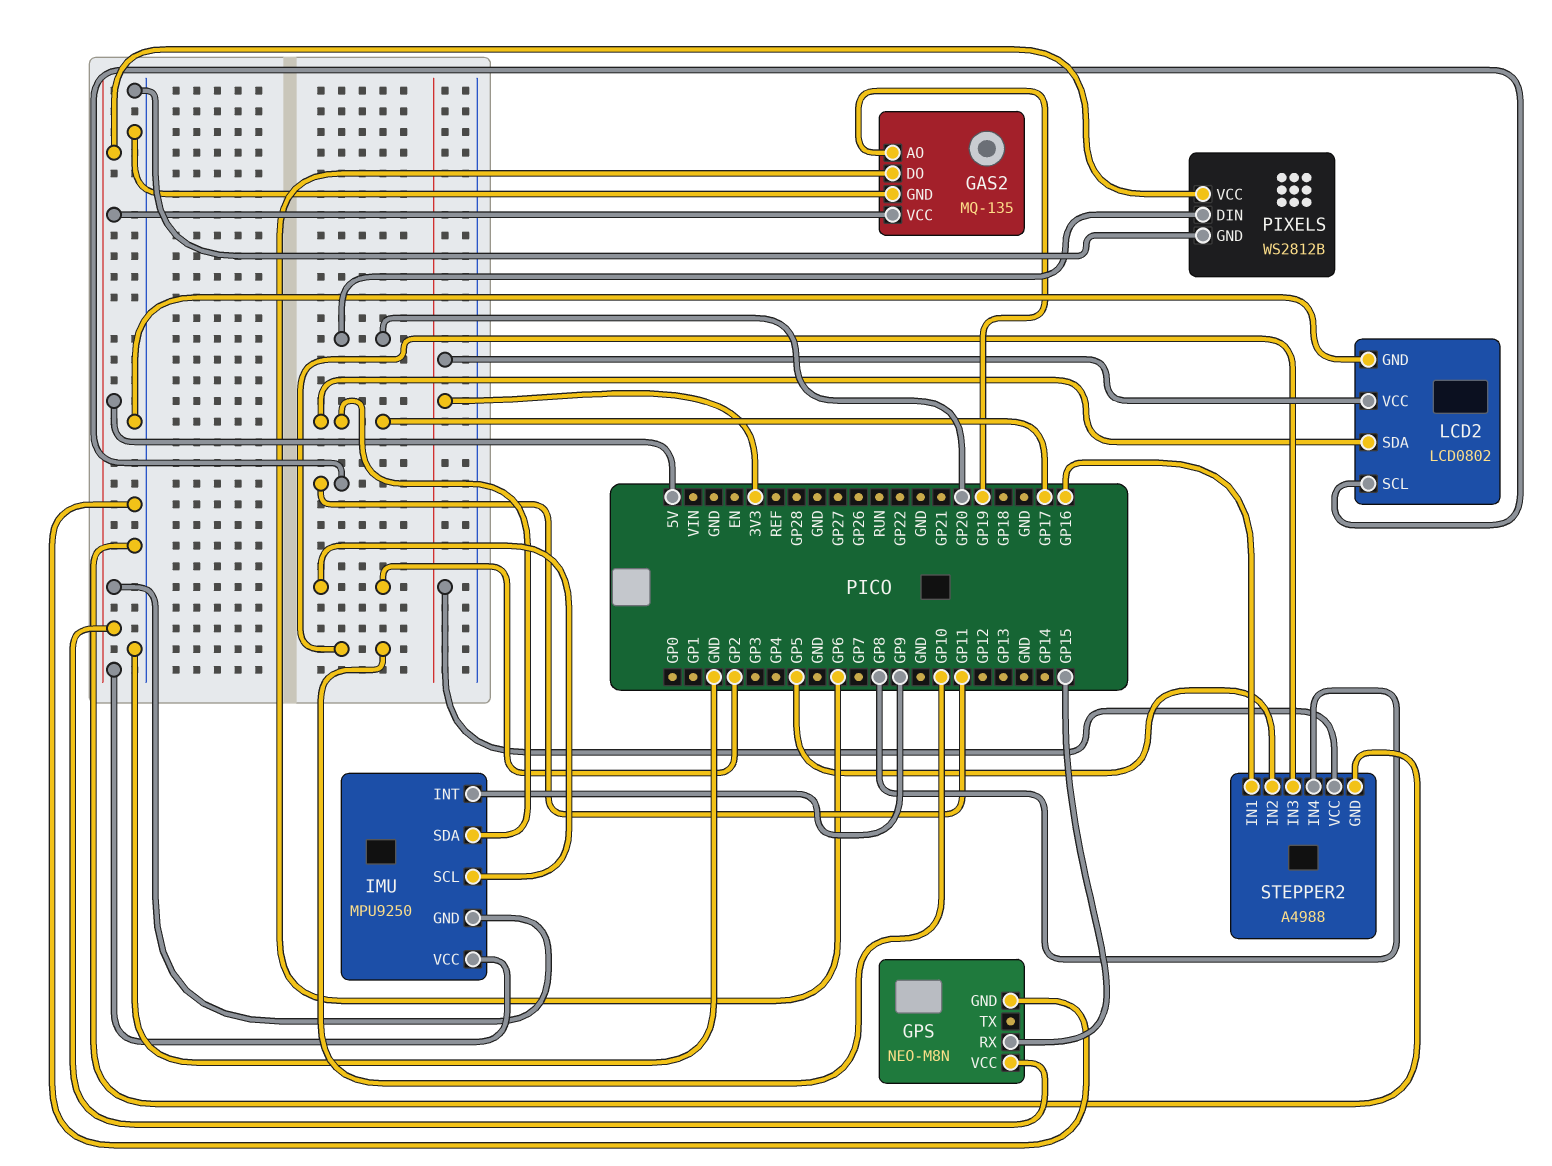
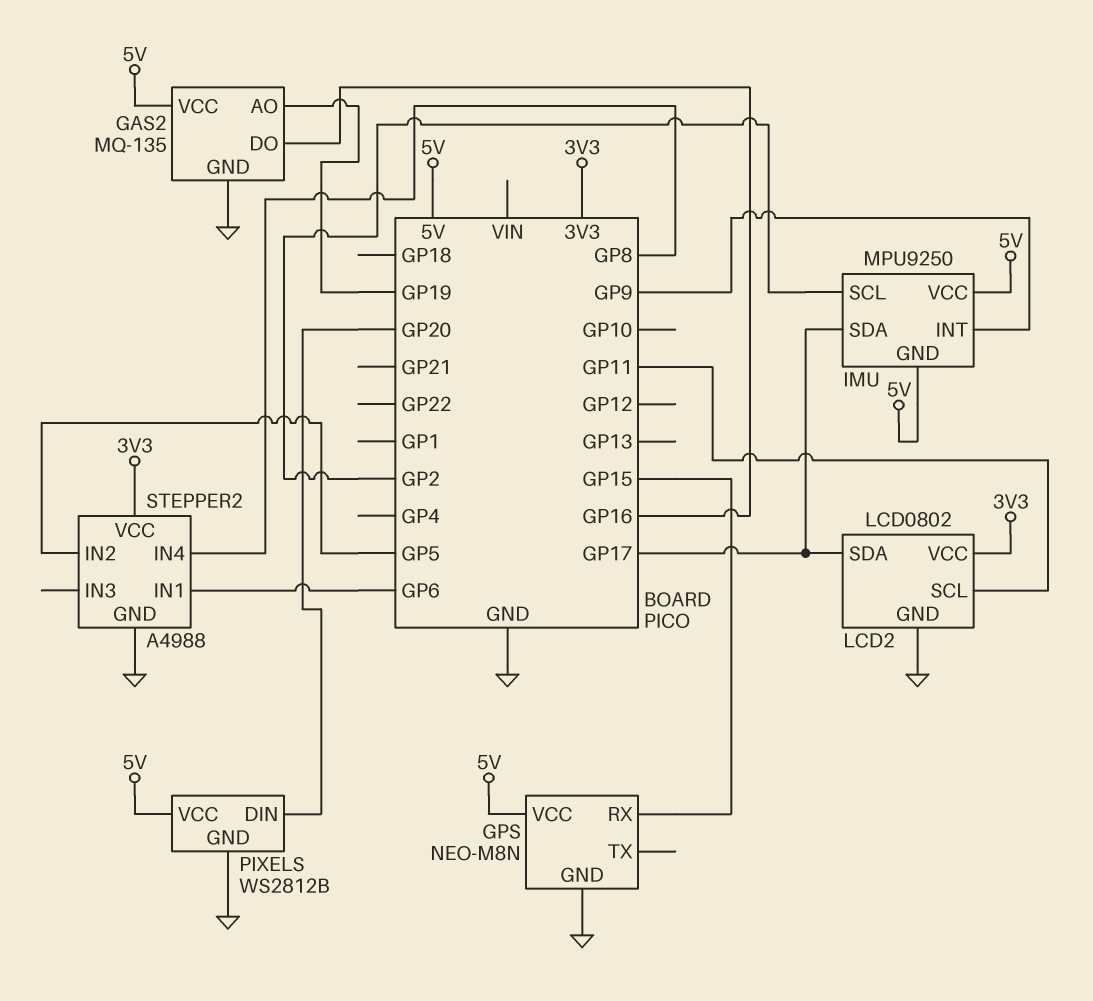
GAS2 pin DO: GP6 -> GP16
STEPPER2 pin IN1: GP16 -> GP6
STEPPER2 pin IN3: GP10 -> none

